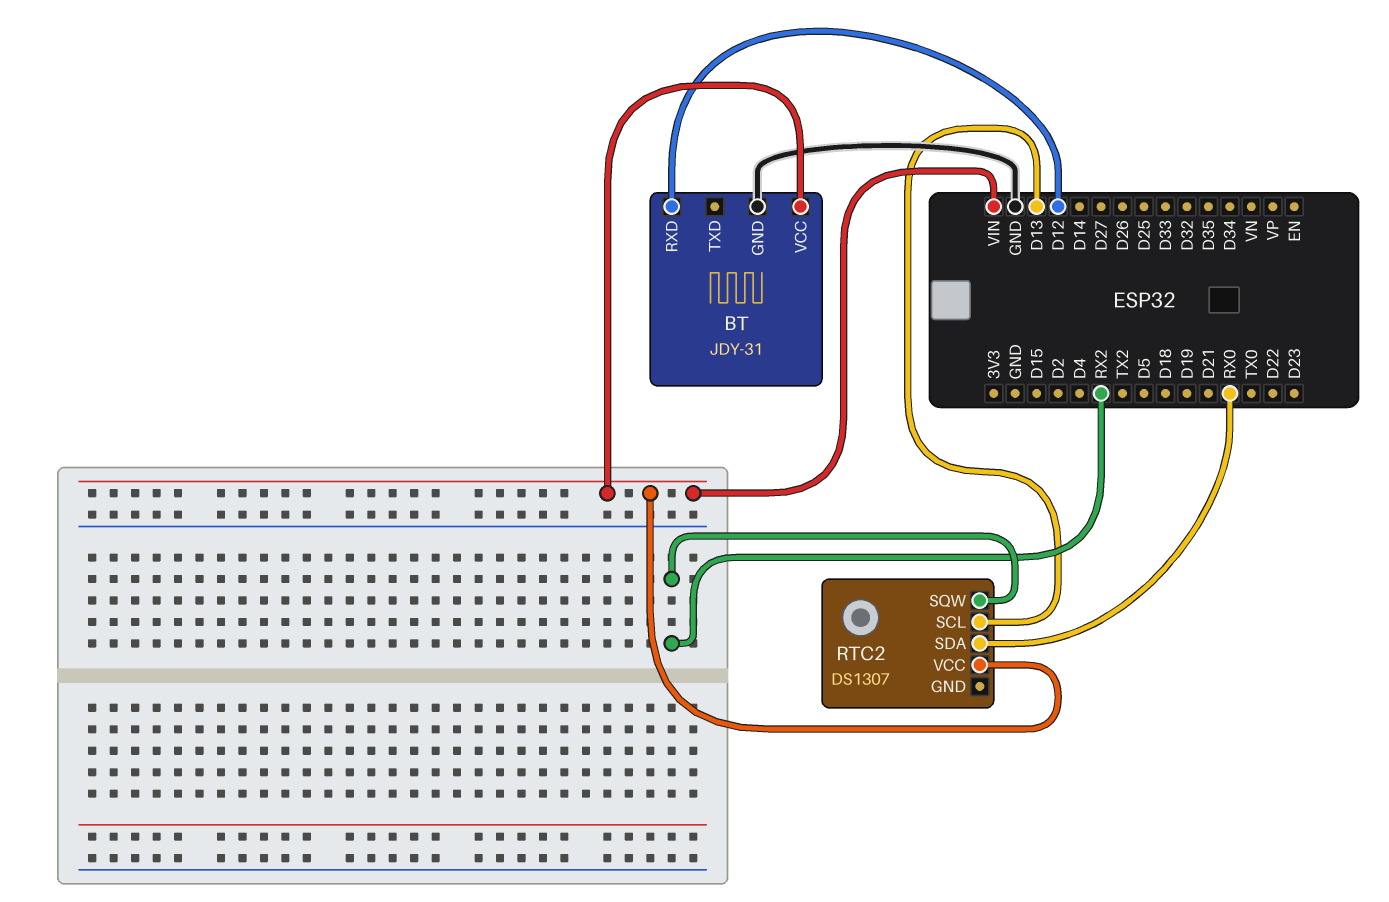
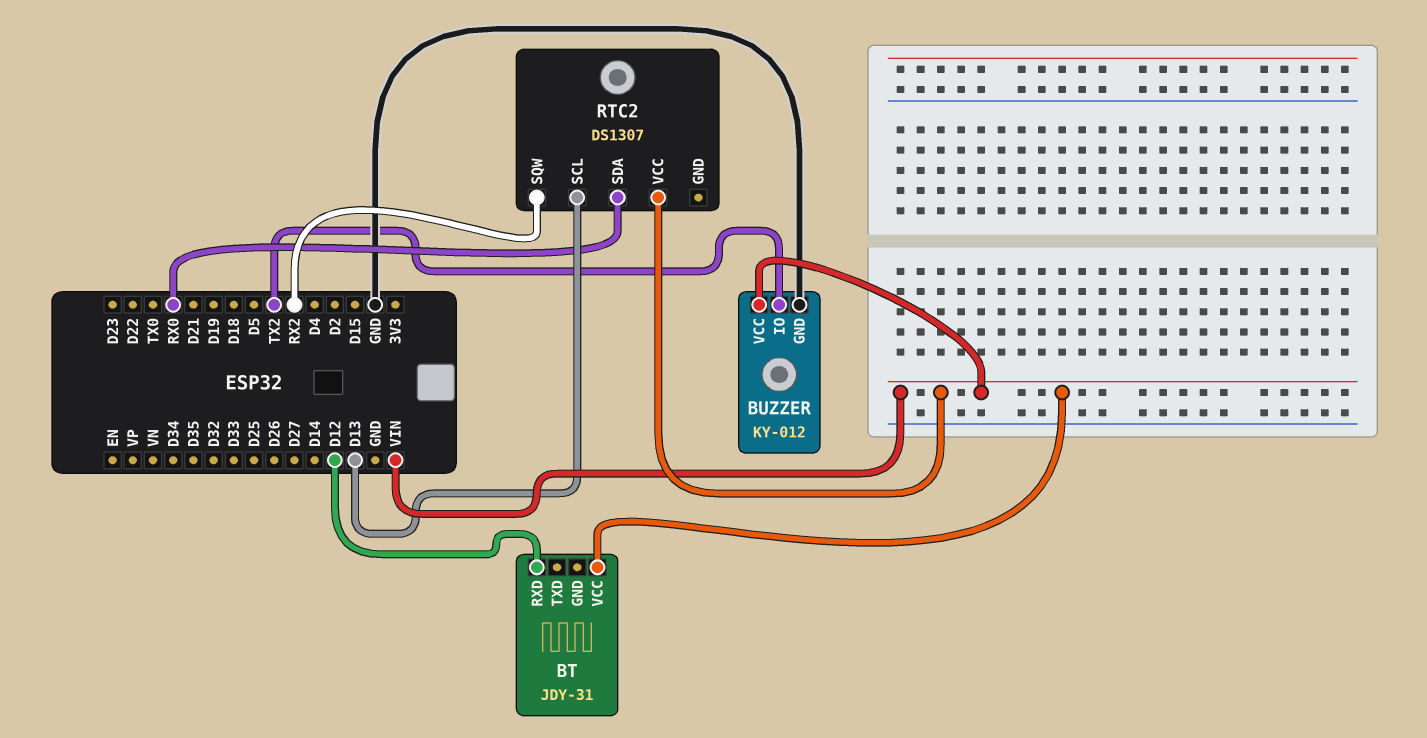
BT pin GND: GND -> none
BUZZER: none -> KY-012
BUZZER pin GND: none -> GND
BUZZER pin IO: none -> TX2
BUZZER pin VCC: none -> VIN

